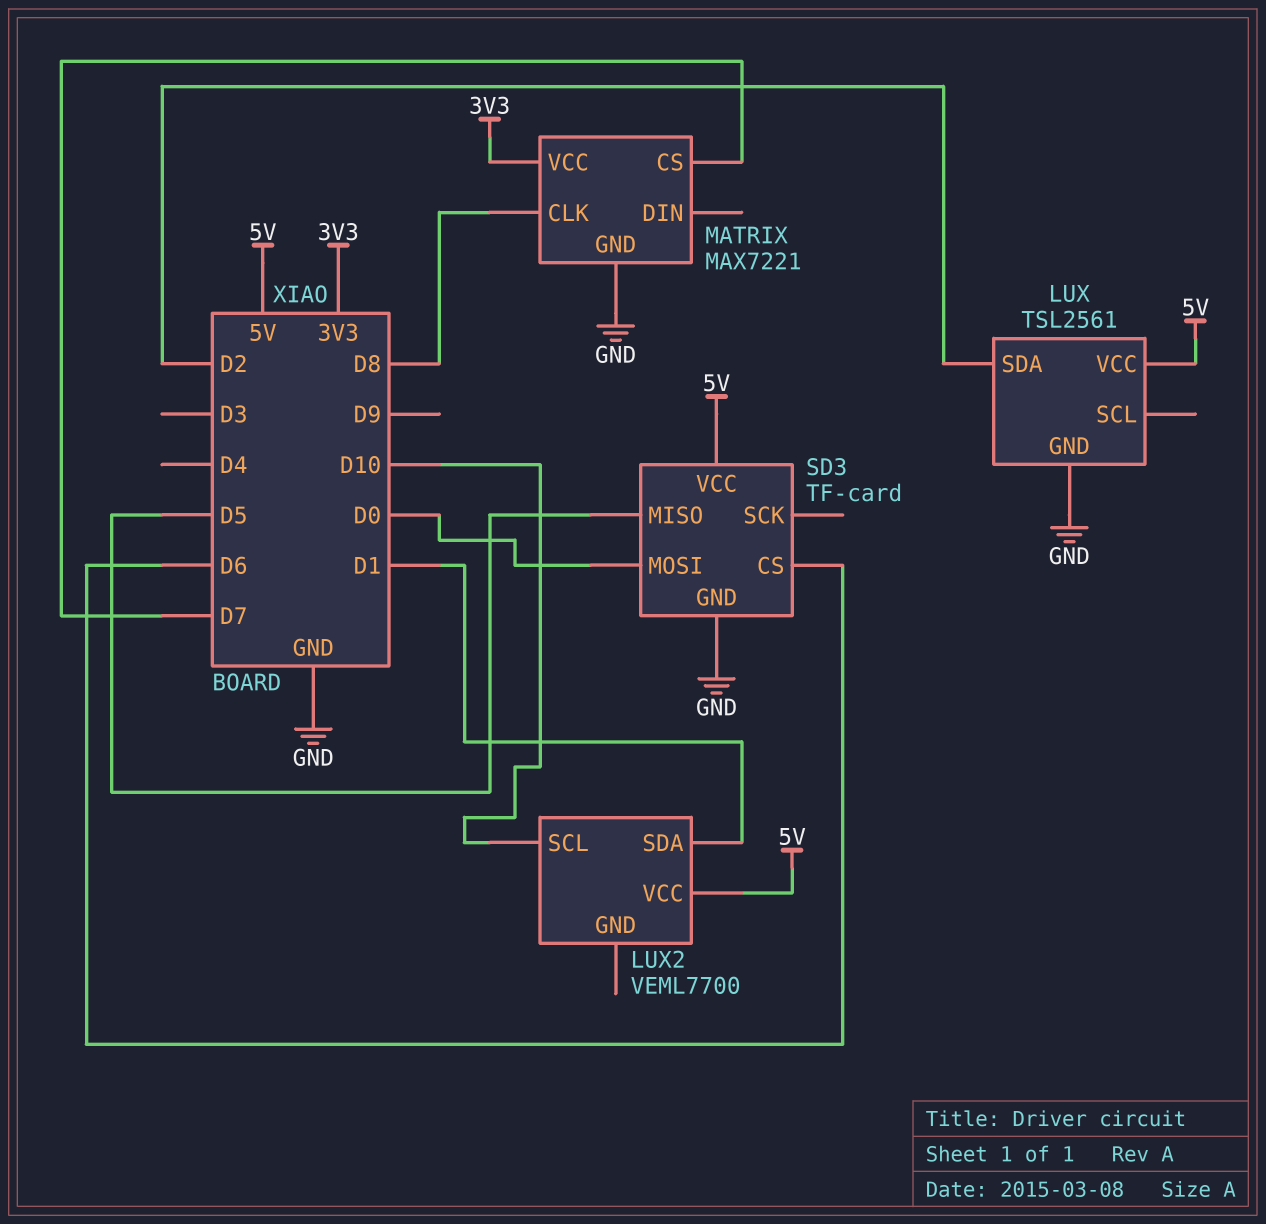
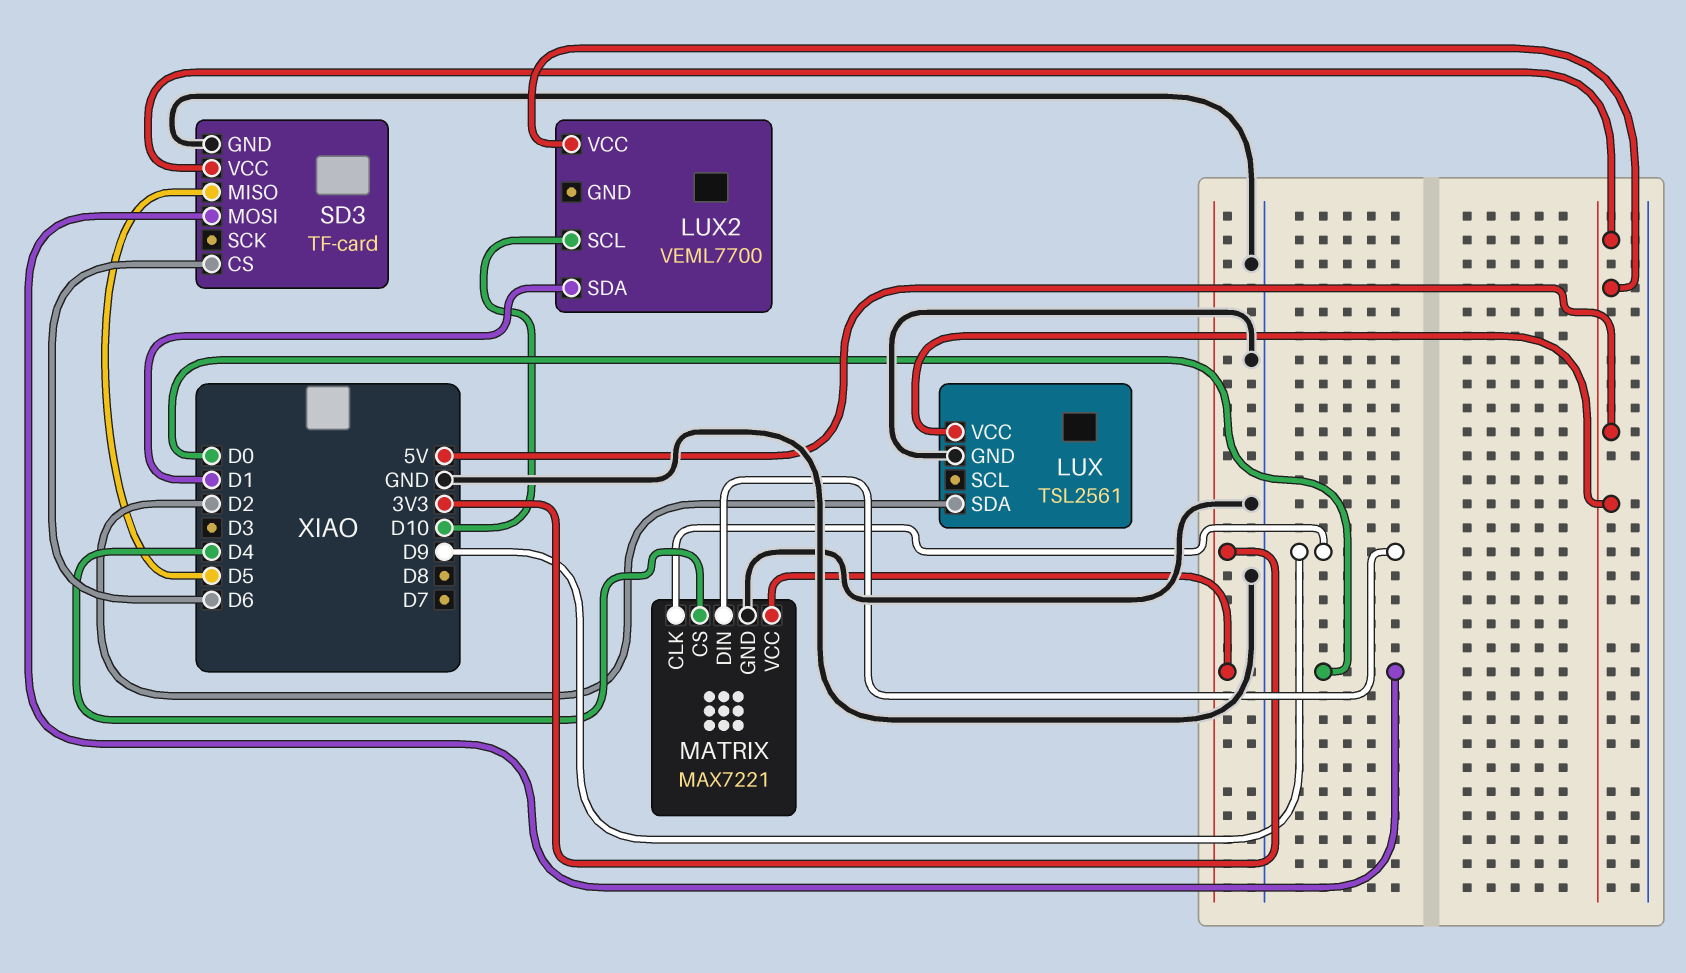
MATRIX pin CLK: D8 -> D9
MATRIX pin CS: D7 -> D4
MATRIX pin DIN: none -> D9

